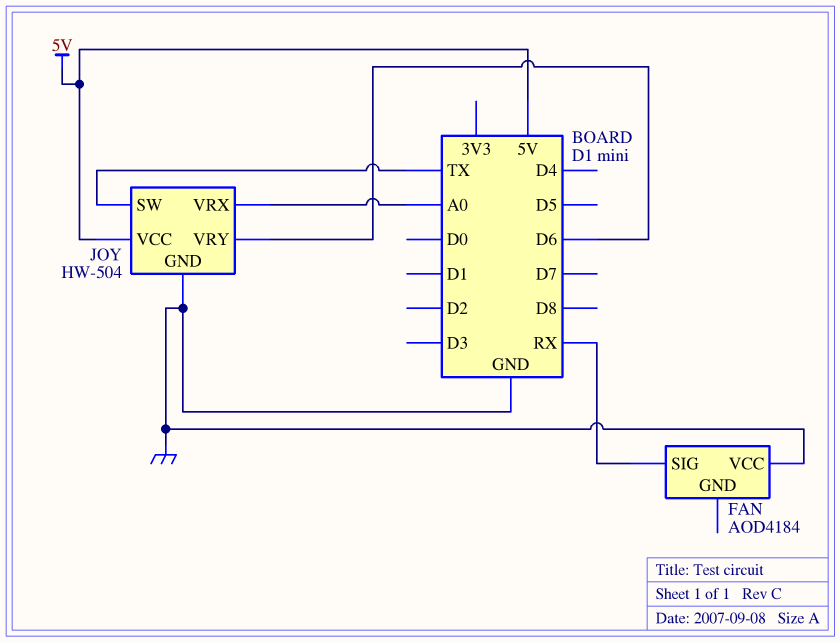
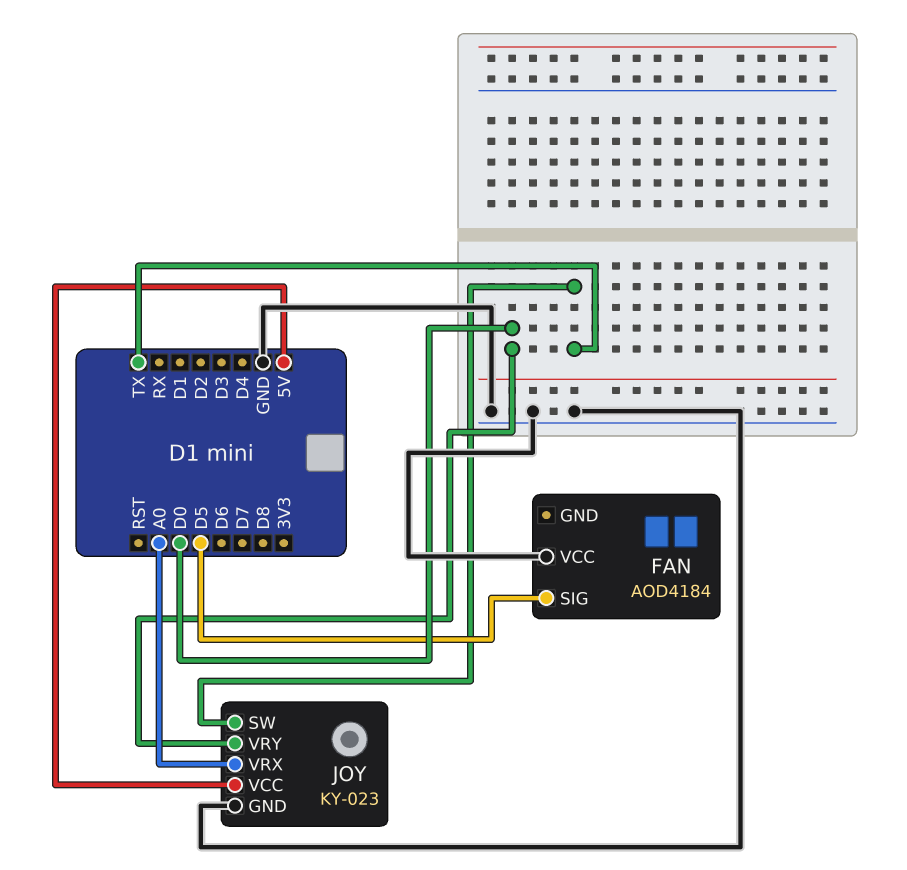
FAN pin SIG: RX -> D5
JOY: HW-504 -> KY-023
JOY pin VRY: D6 -> D0

